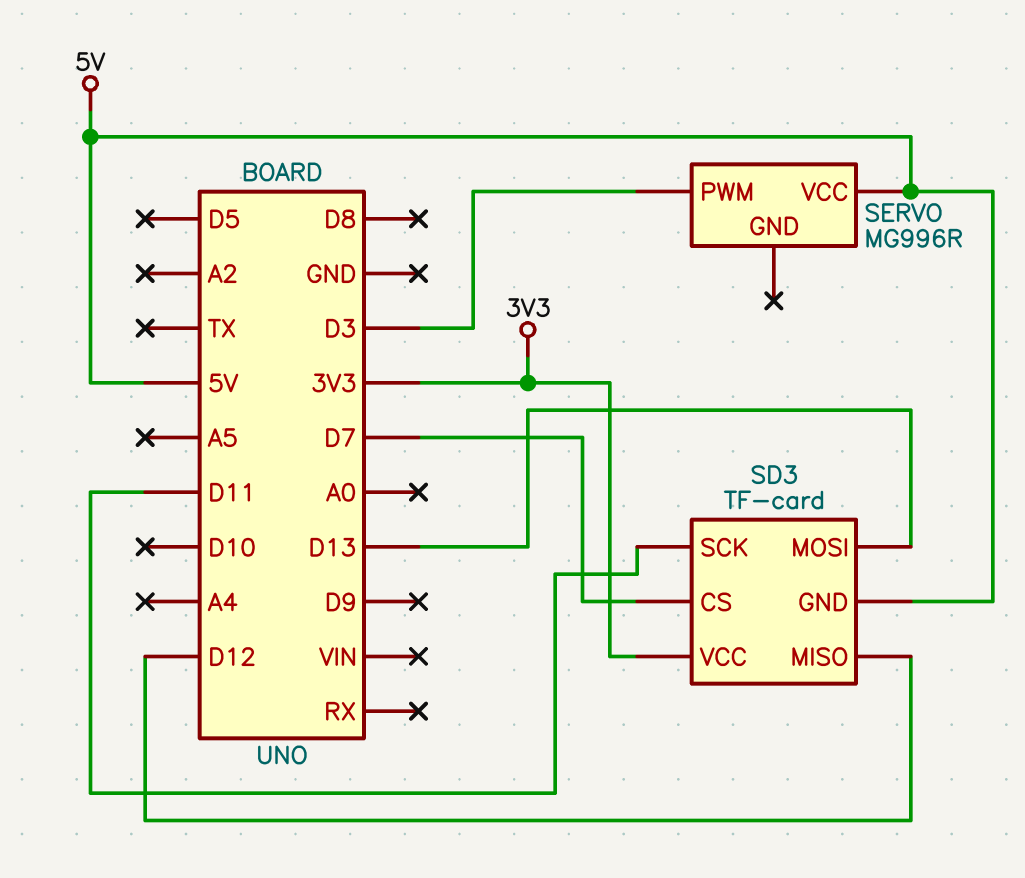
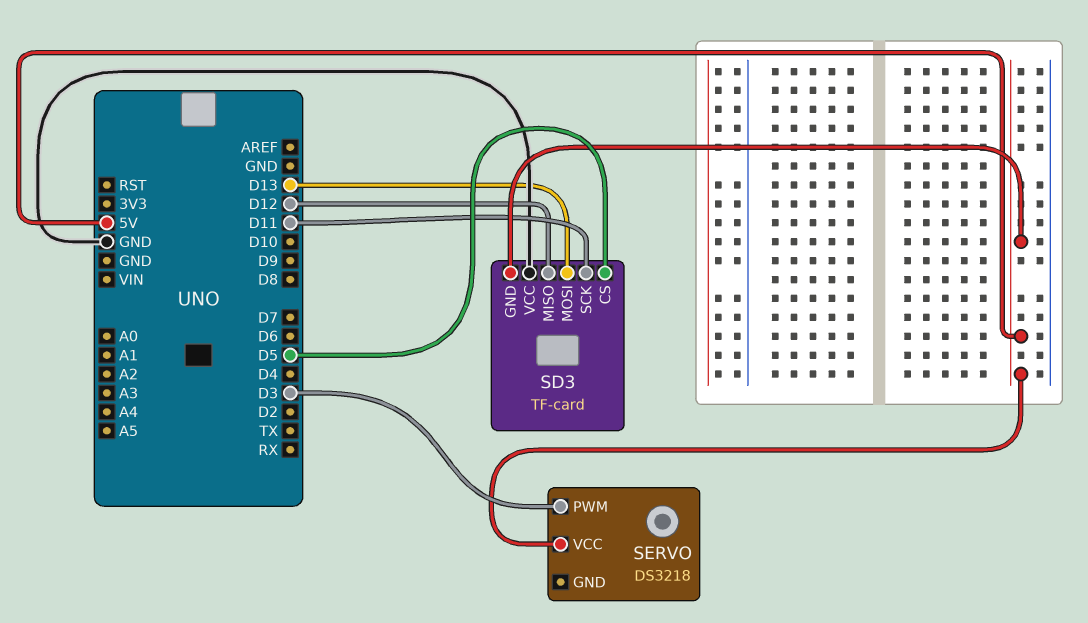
SD3 pin CS: D7 -> D5
SD3 pin VCC: 3V3 -> GND
SERVO: MG996R -> DS3218

